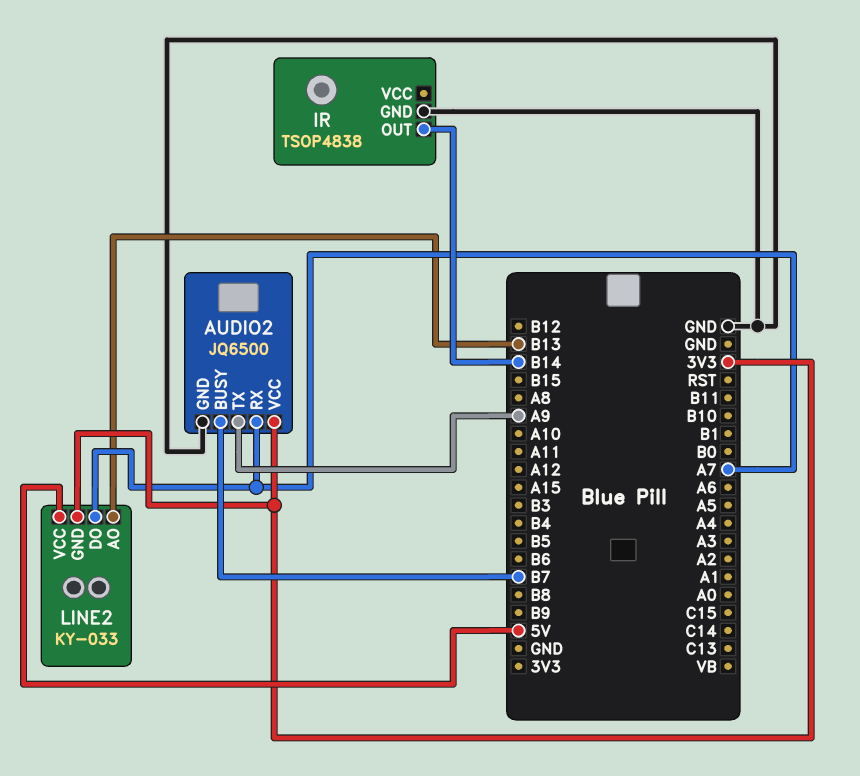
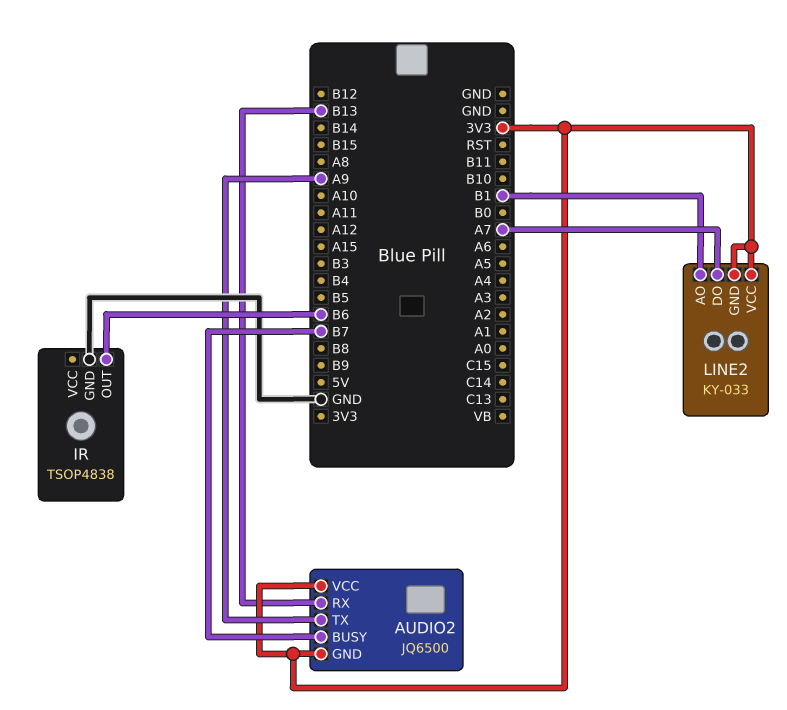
AUDIO2 pin GND: GND -> 3V3
AUDIO2 pin RX: A7 -> B13
IR pin OUT: B14 -> B6
LINE2 pin AO: B13 -> B1
LINE2 pin VCC: 5V -> 3V3

